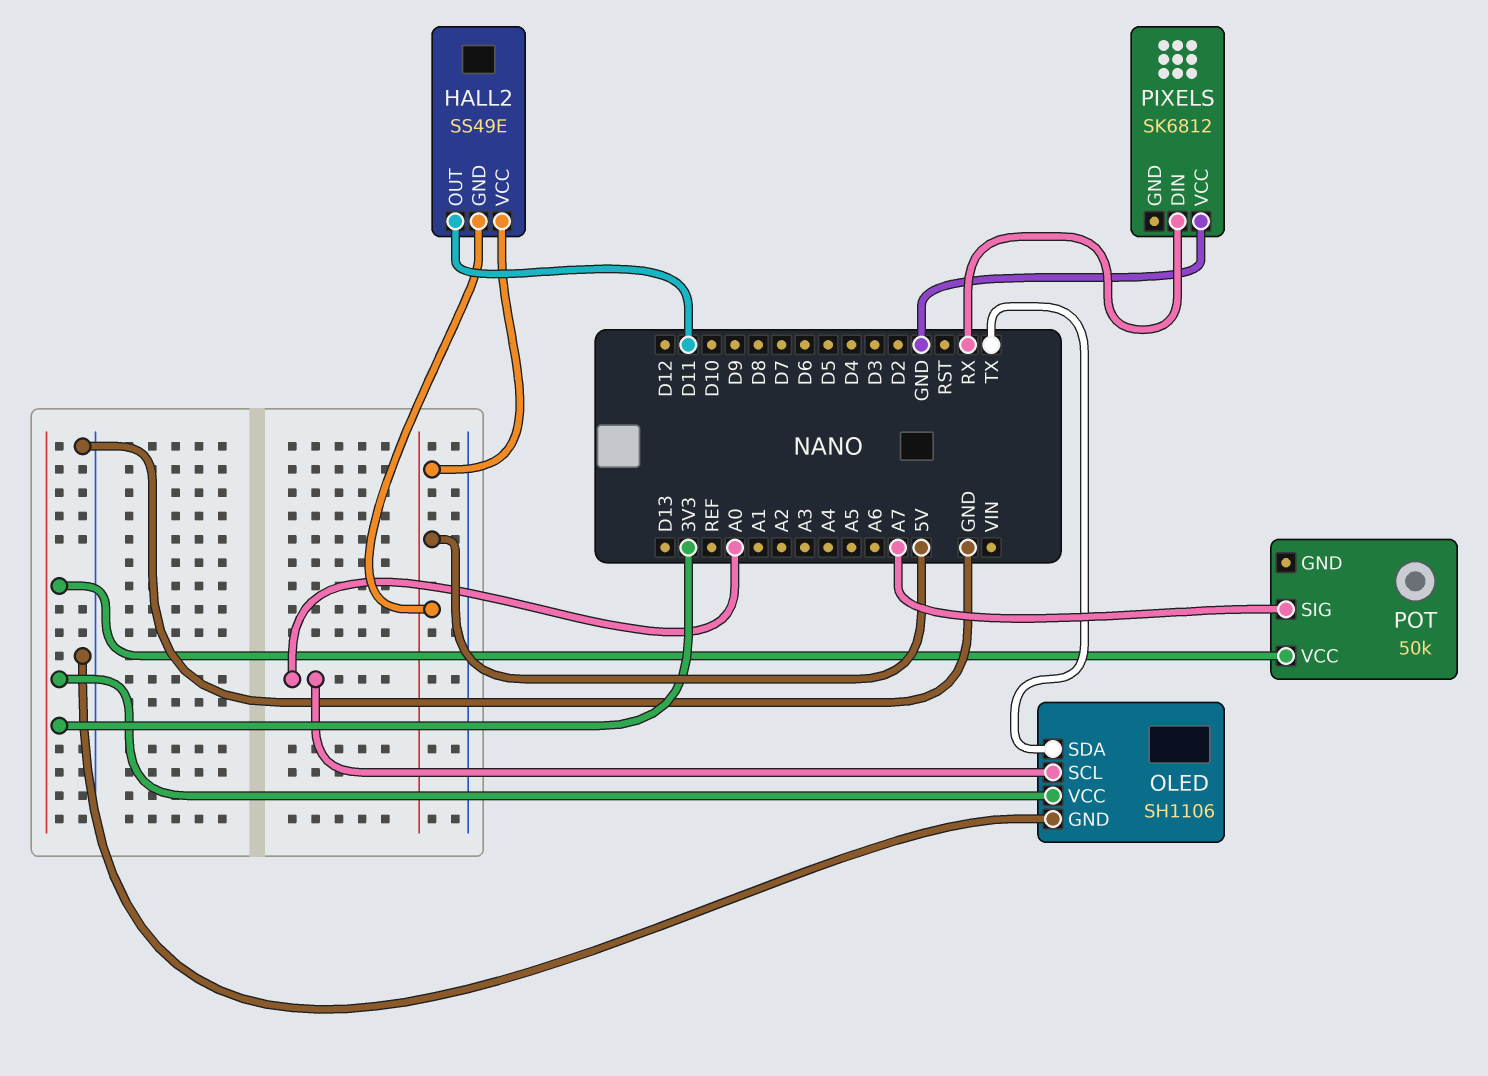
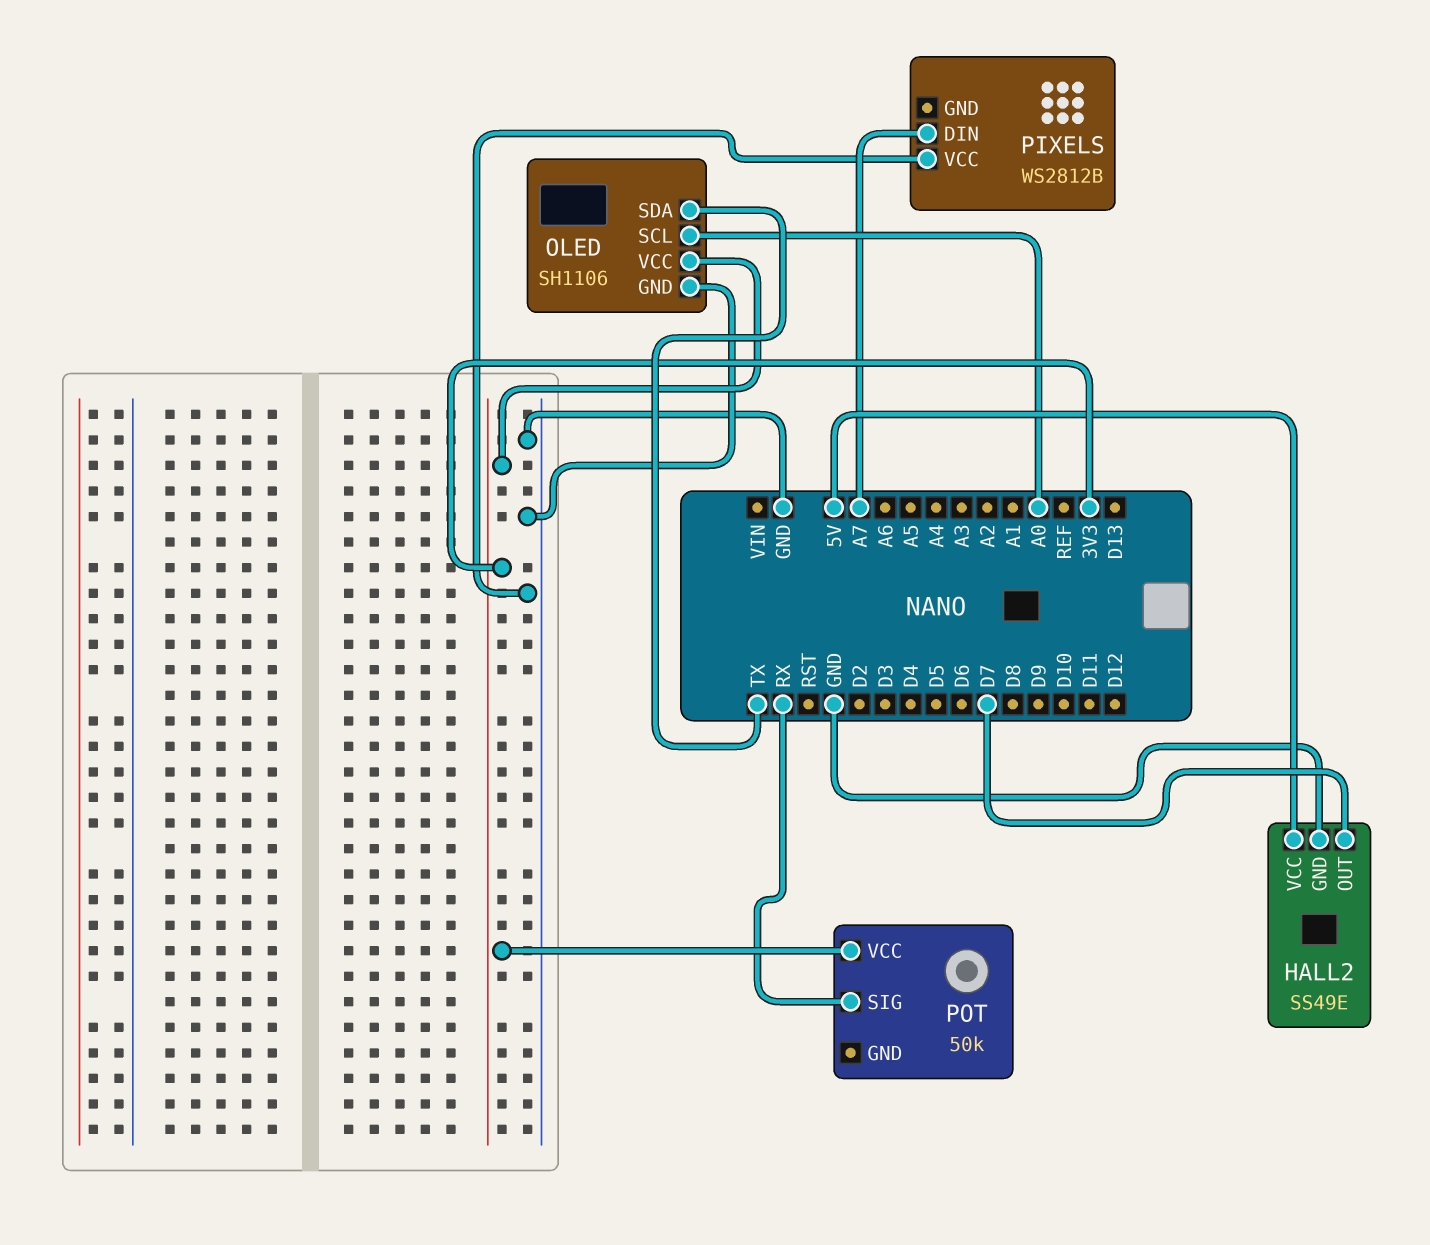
HALL2 pin GND: 5V -> GND
HALL2 pin OUT: D11 -> D7
PIXELS: SK6812 -> WS2812B
PIXELS pin DIN: RX -> A7
POT pin SIG: A7 -> RX

